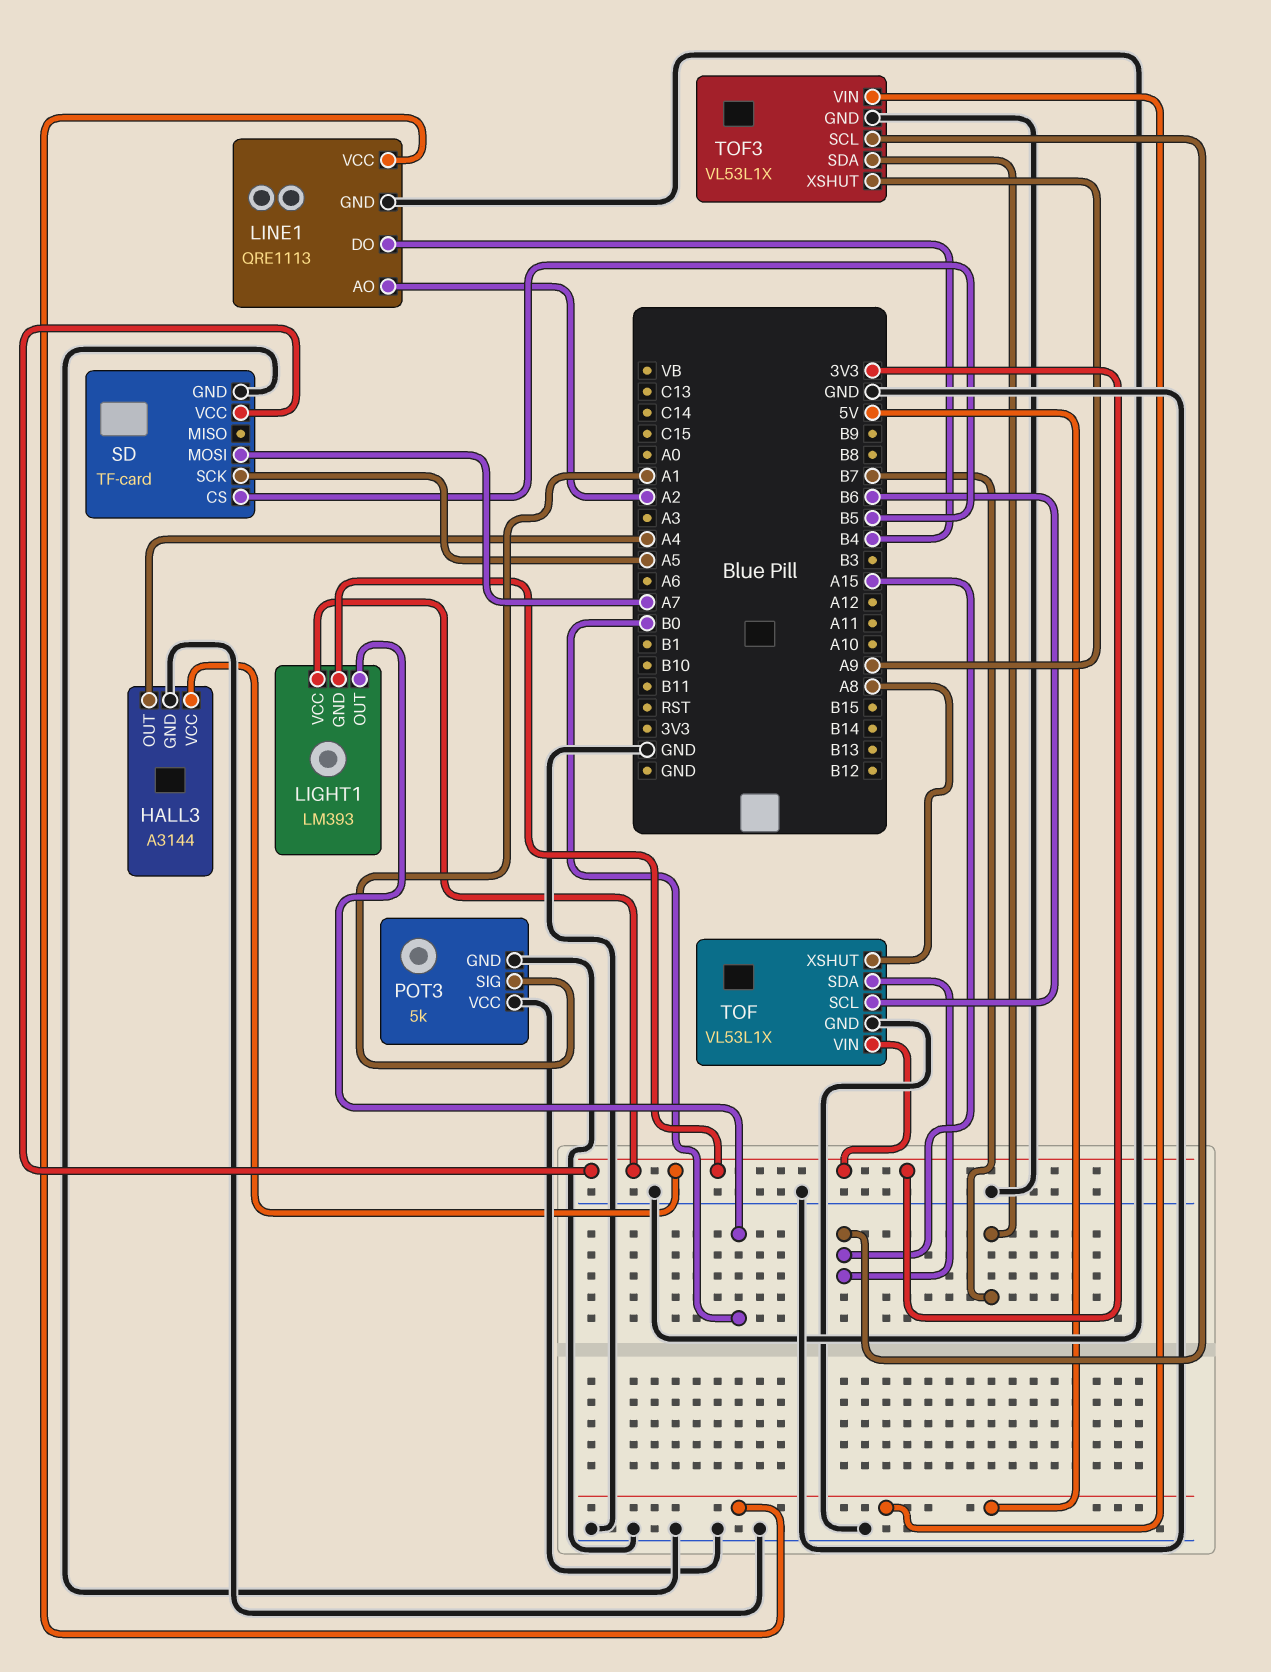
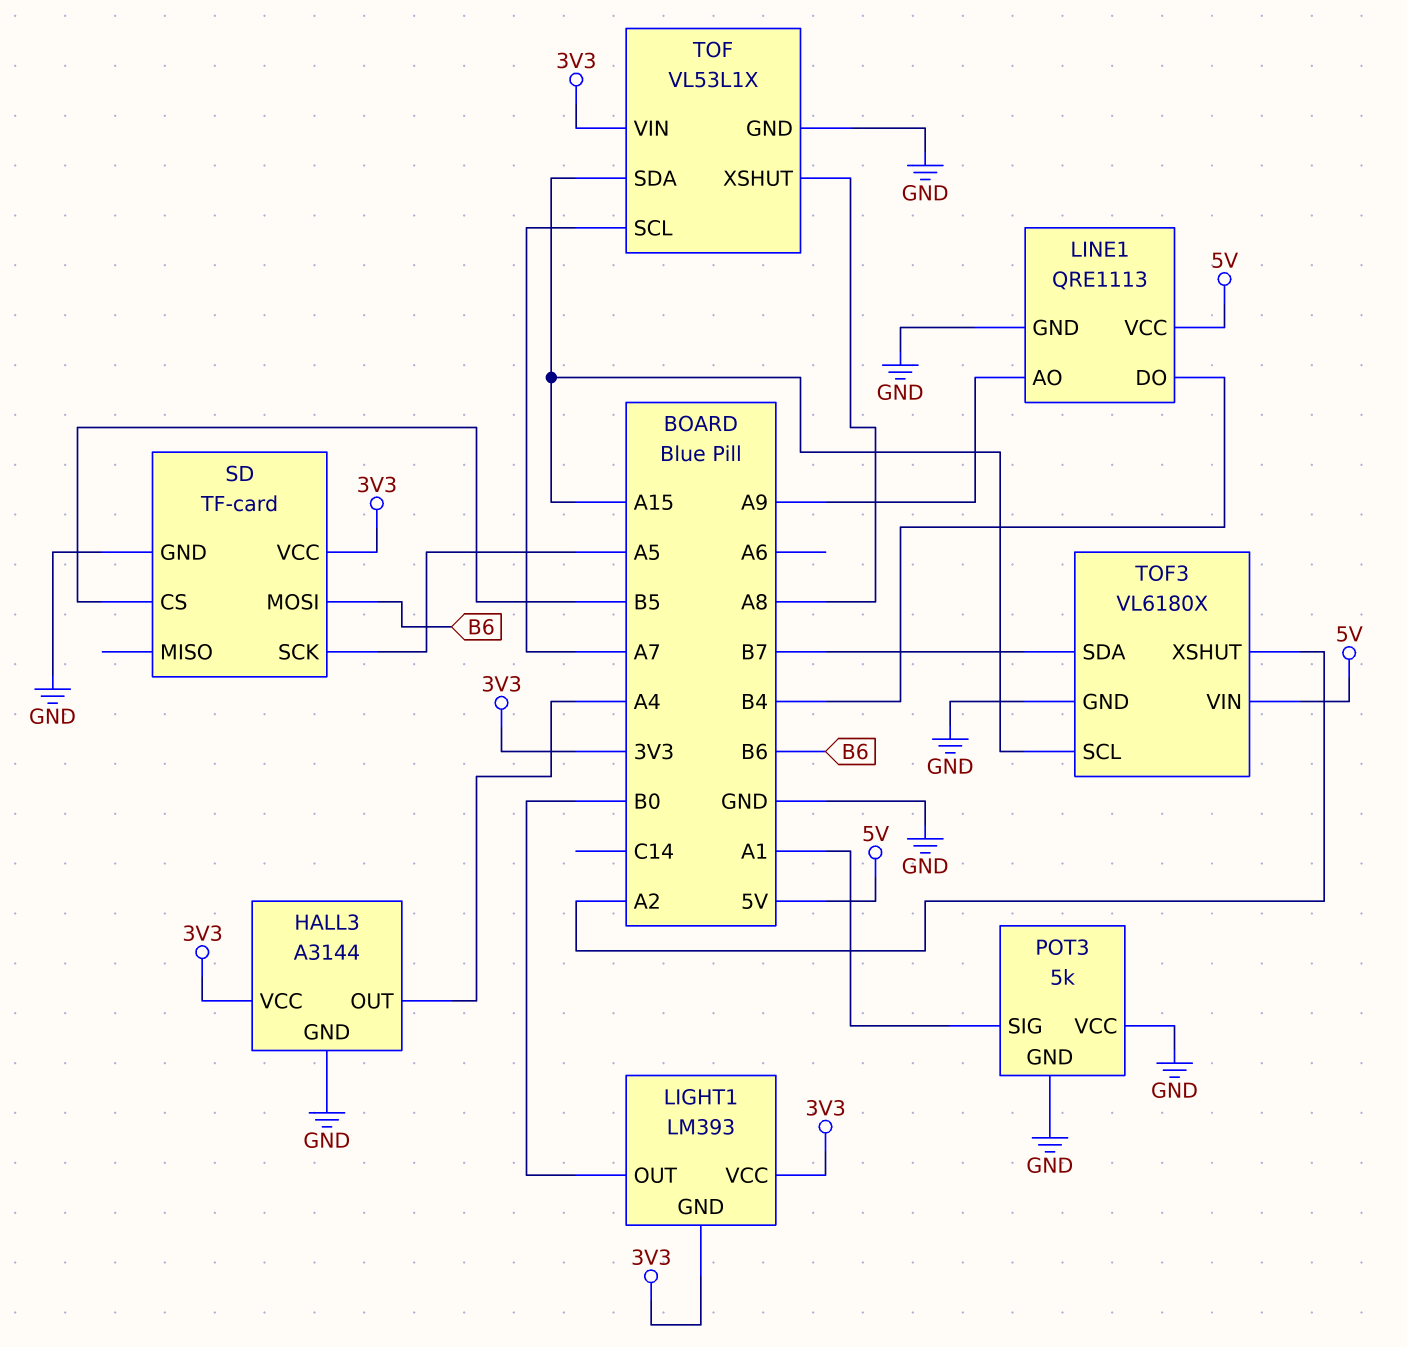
LINE1 pin AO: A2 -> A9
SD pin MOSI: A7 -> B6
TOF pin SCL: B6 -> A7
TOF3: VL53L1X -> VL6180X
TOF3 pin XSHUT: A9 -> A2

